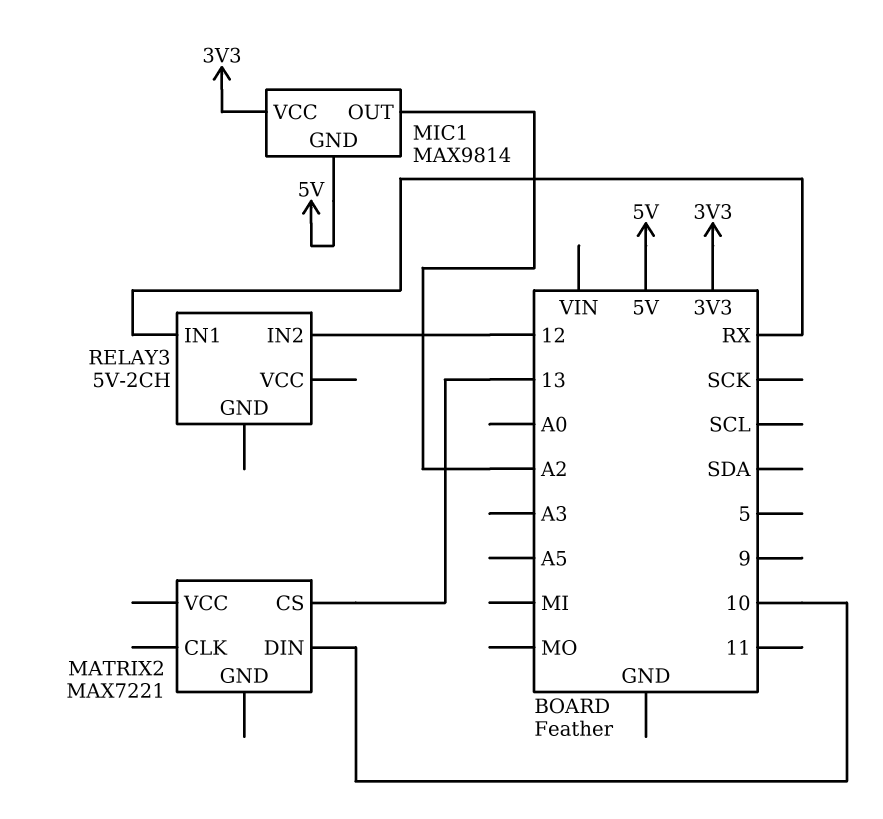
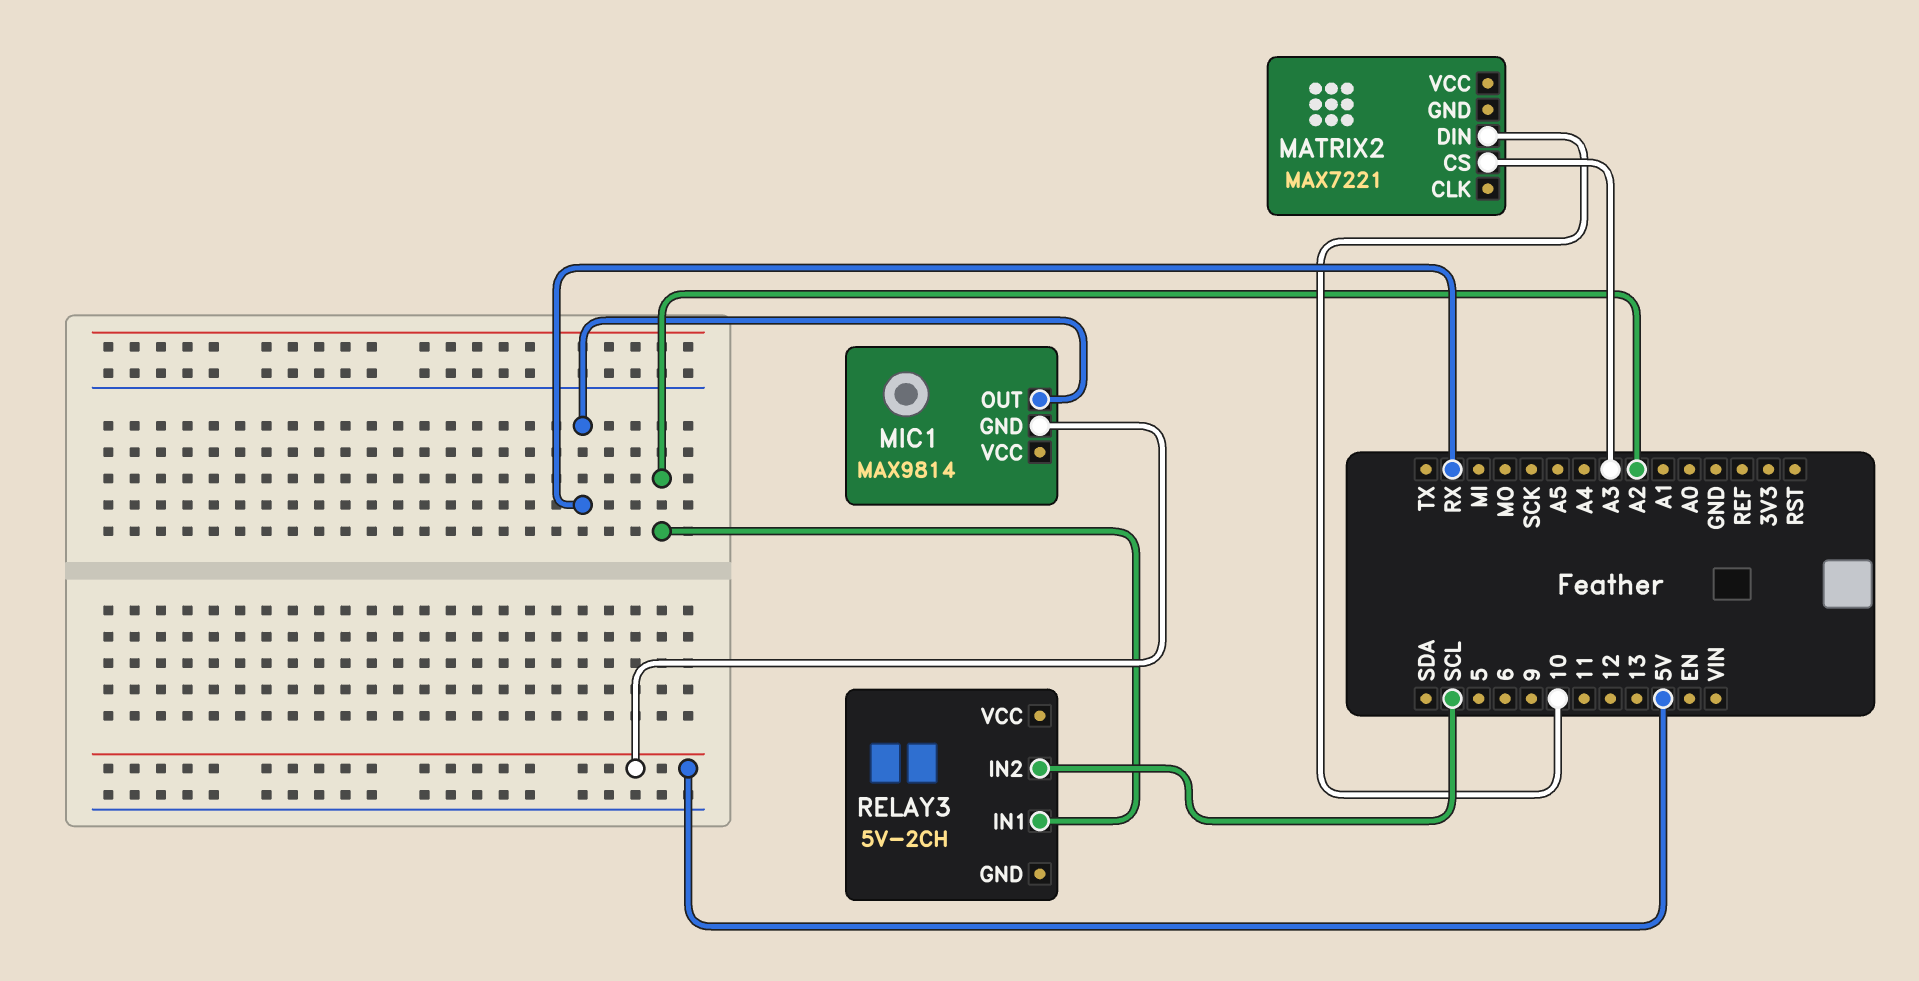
MATRIX2 pin CS: 13 -> A3
MIC1 pin OUT: A2 -> RX
MIC1 pin VCC: 3V3 -> none
RELAY3 pin IN1: RX -> A2
RELAY3 pin IN2: 12 -> SCL

